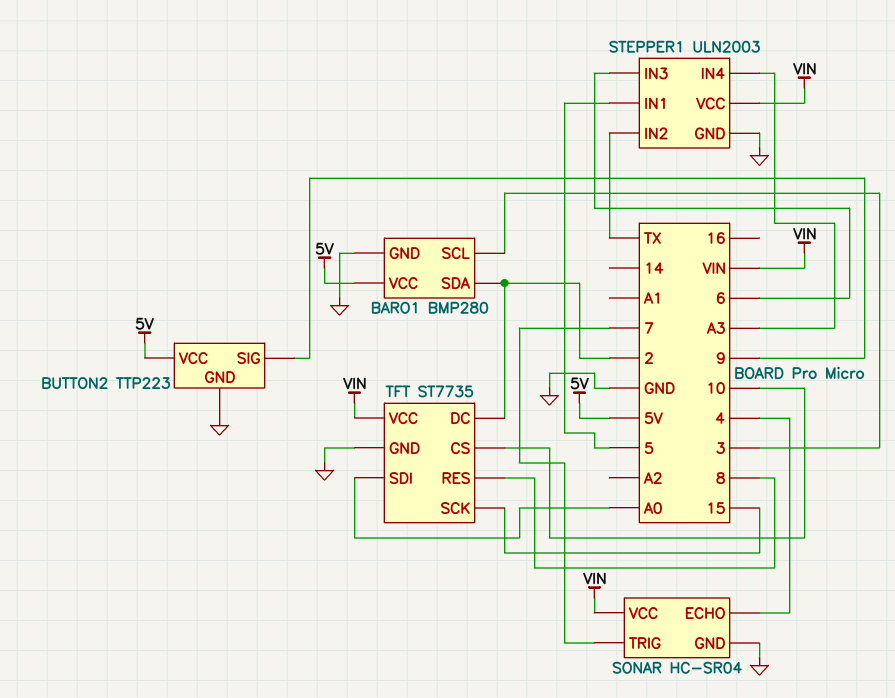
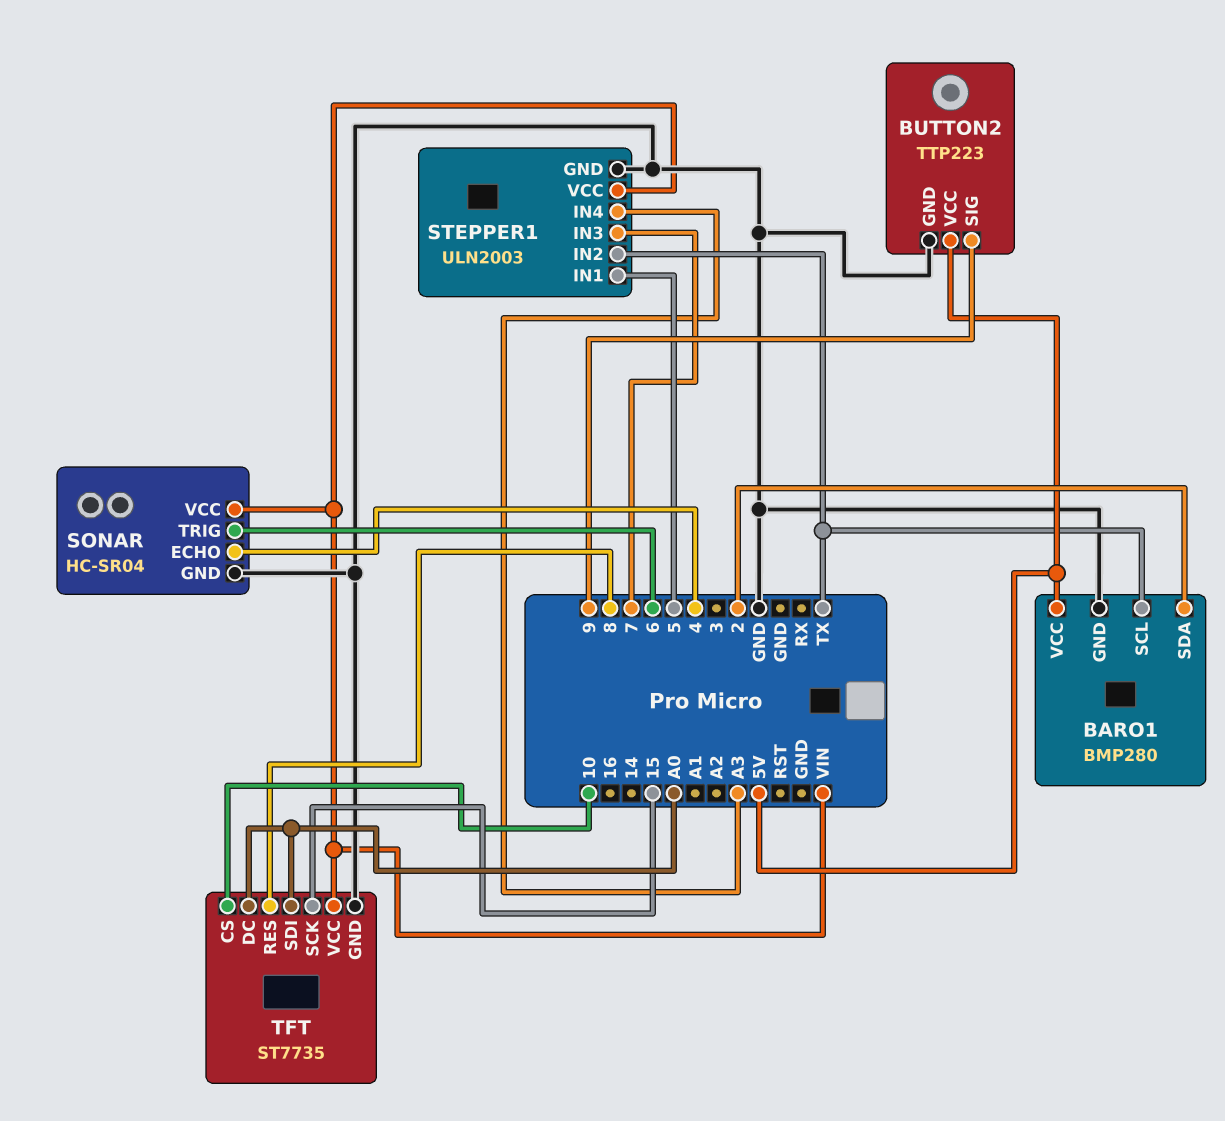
BARO1 pin SCL: 3 -> TX
SONAR pin TRIG: 7 -> 6
STEPPER1 pin IN3: 6 -> 7
TFT pin DC: 2 -> A0

